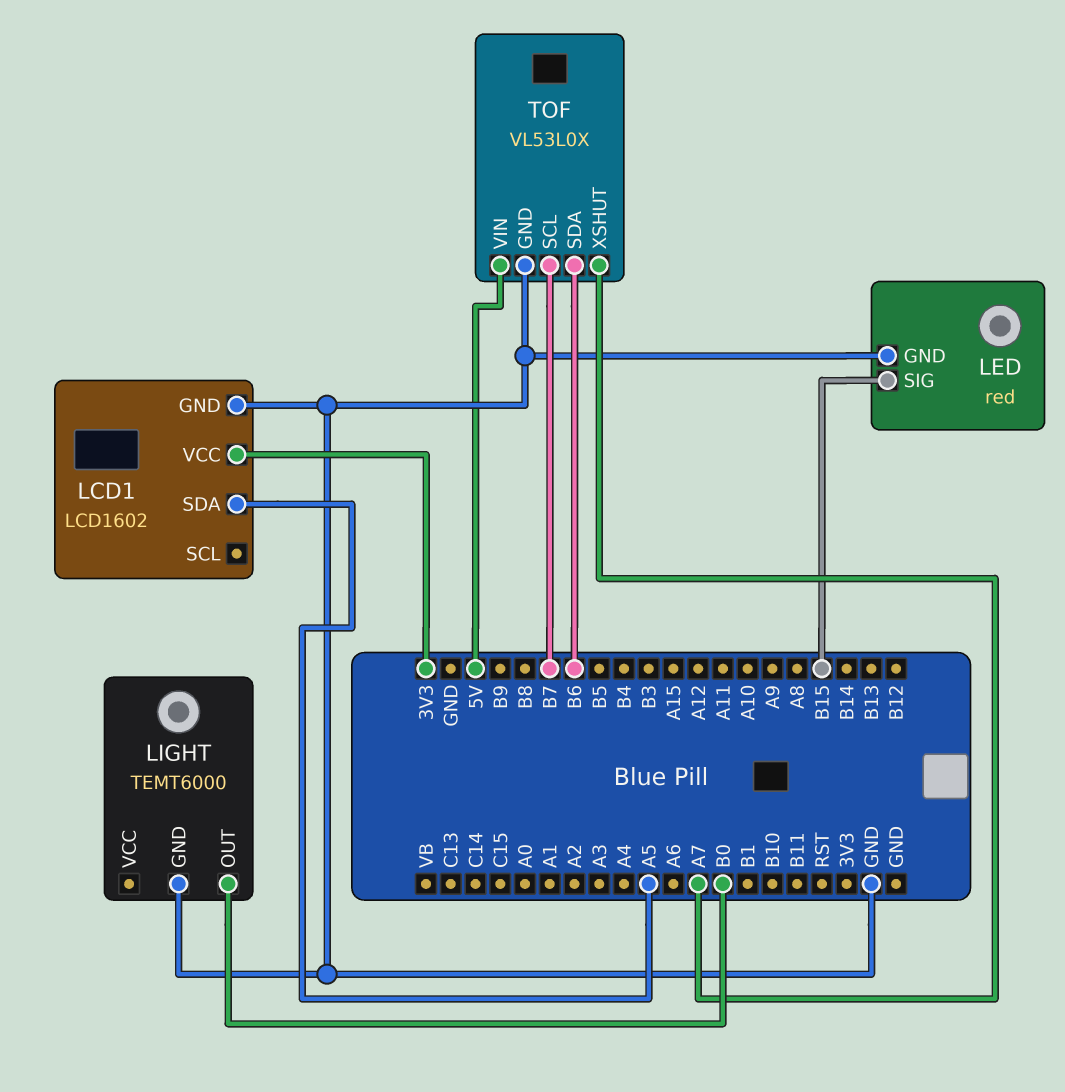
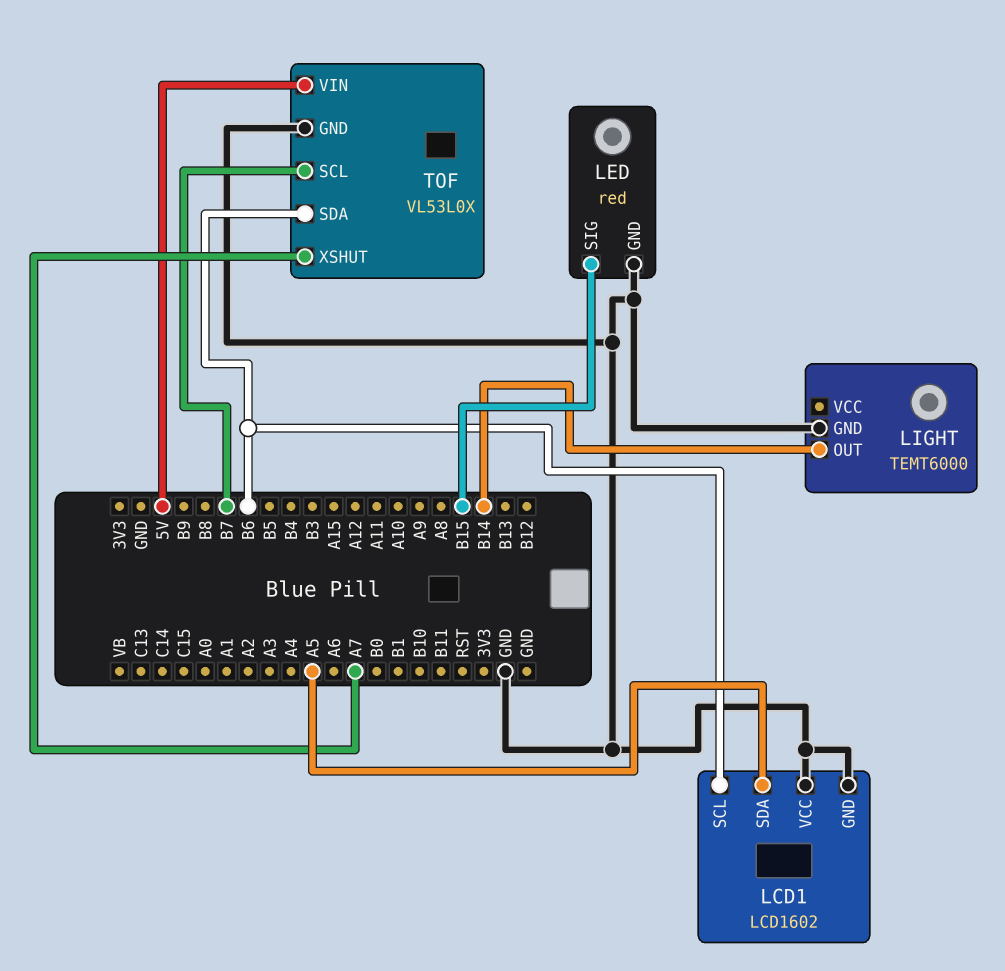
LCD1 pin SCL: none -> B6
LCD1 pin VCC: 3V3 -> GND
LIGHT pin OUT: B0 -> B14

